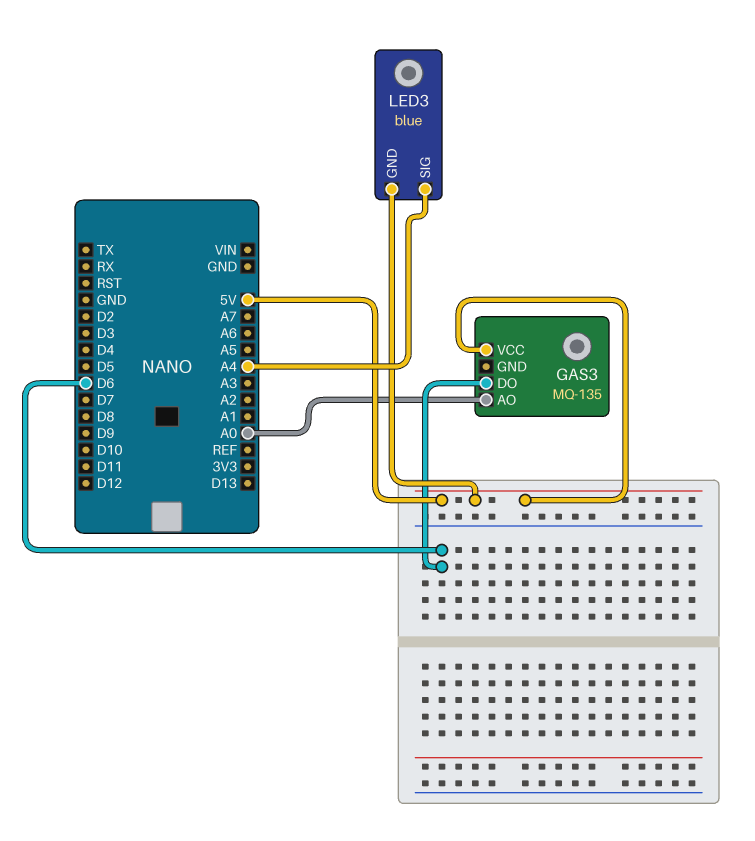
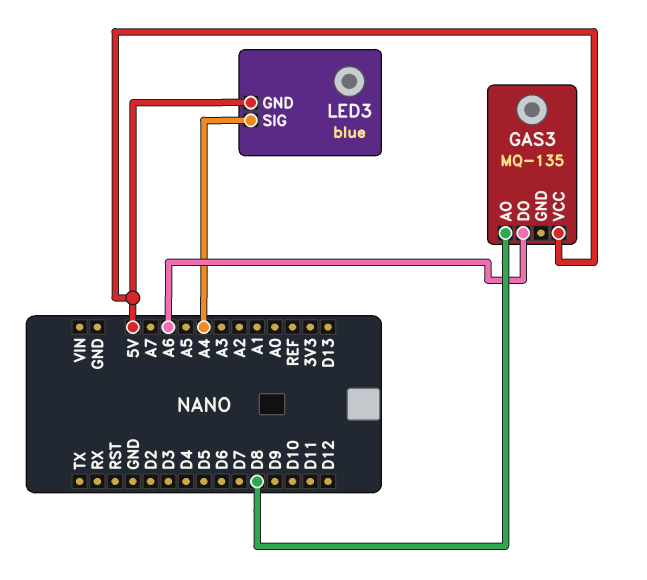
GAS3 pin AO: A0 -> D8
GAS3 pin DO: D6 -> A6

